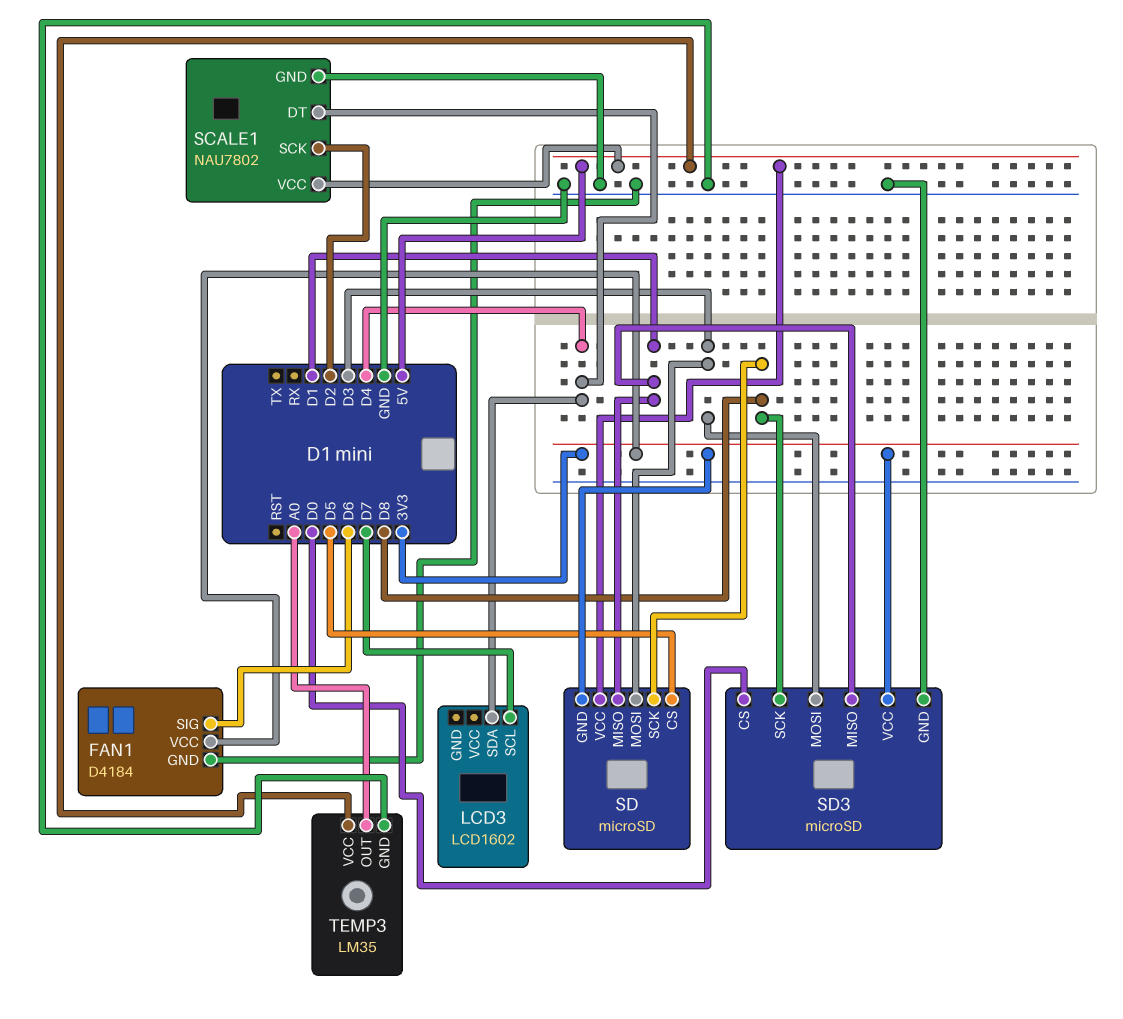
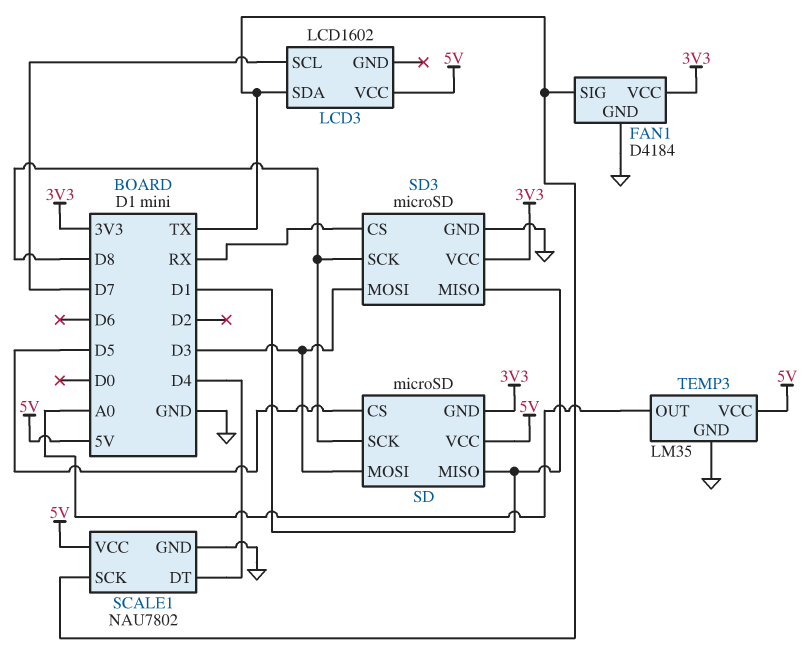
FAN1 pin SIG: D6 -> TX
LCD3 pin SDA: D4 -> TX
LCD3 pin VCC: none -> 5V
SCALE1 pin SCK: D2 -> TX
SD3 pin CS: D0 -> RX

